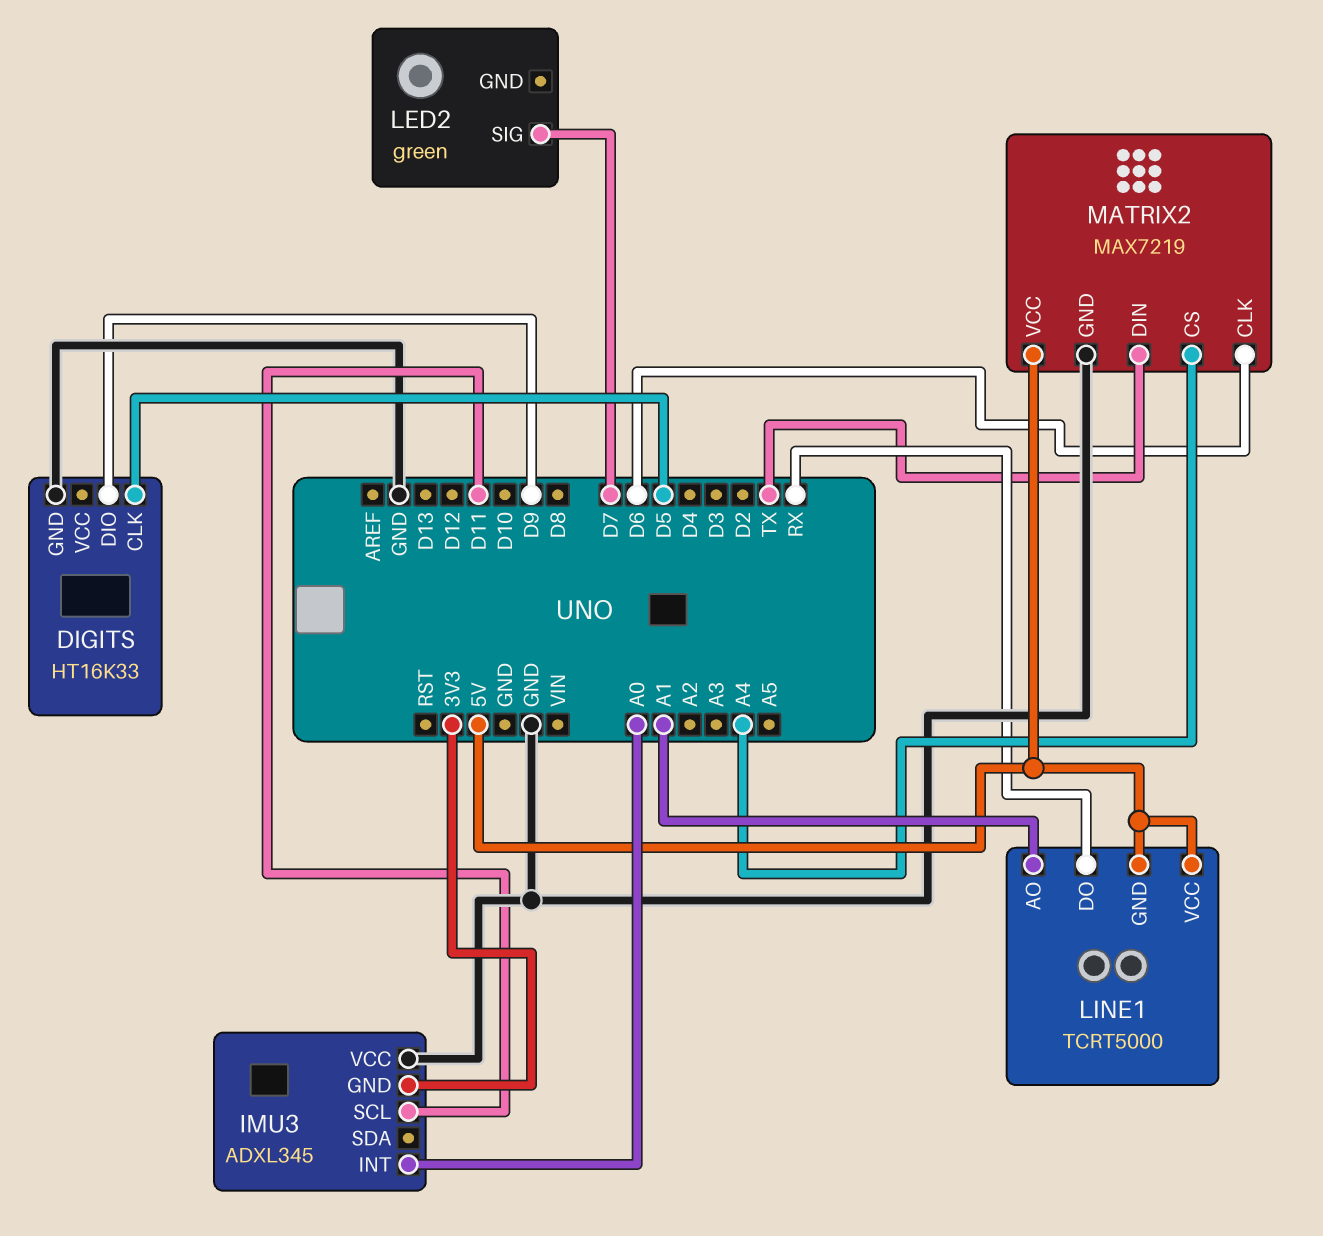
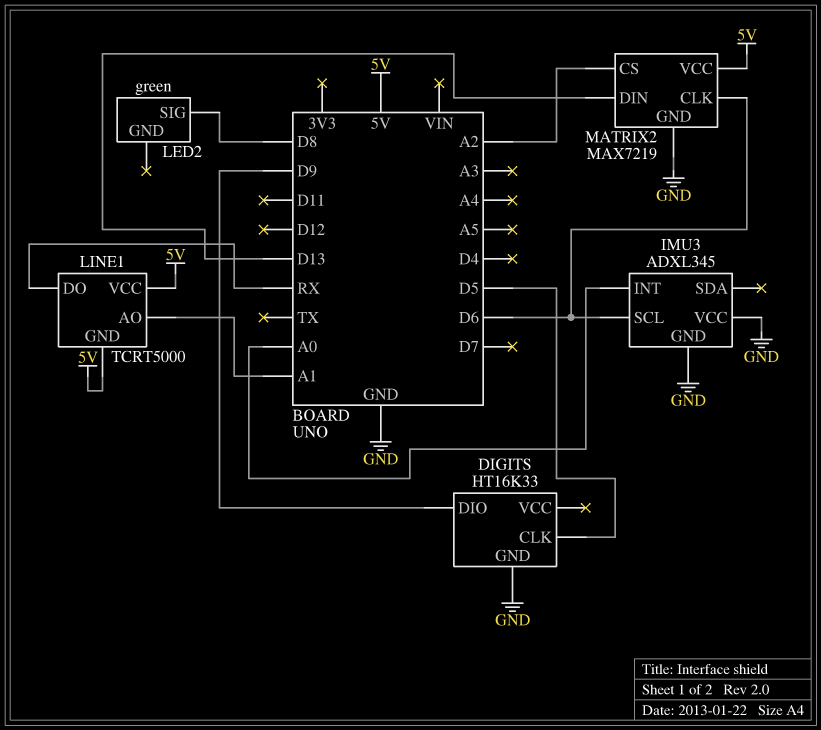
IMU3 pin GND: 3V3 -> GND
IMU3 pin SCL: D11 -> D6
LED2 pin SIG: D7 -> D8
MATRIX2 pin CS: A4 -> A2
MATRIX2 pin DIN: TX -> D13

